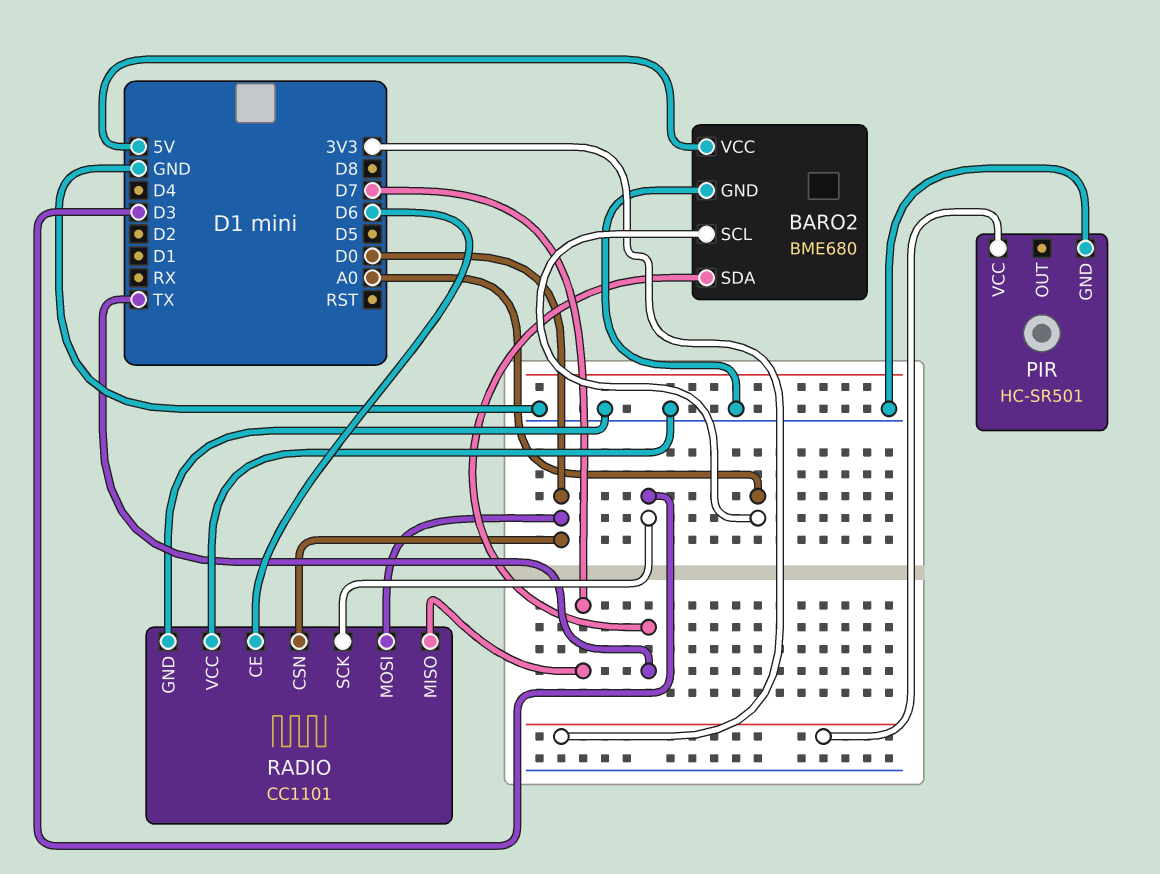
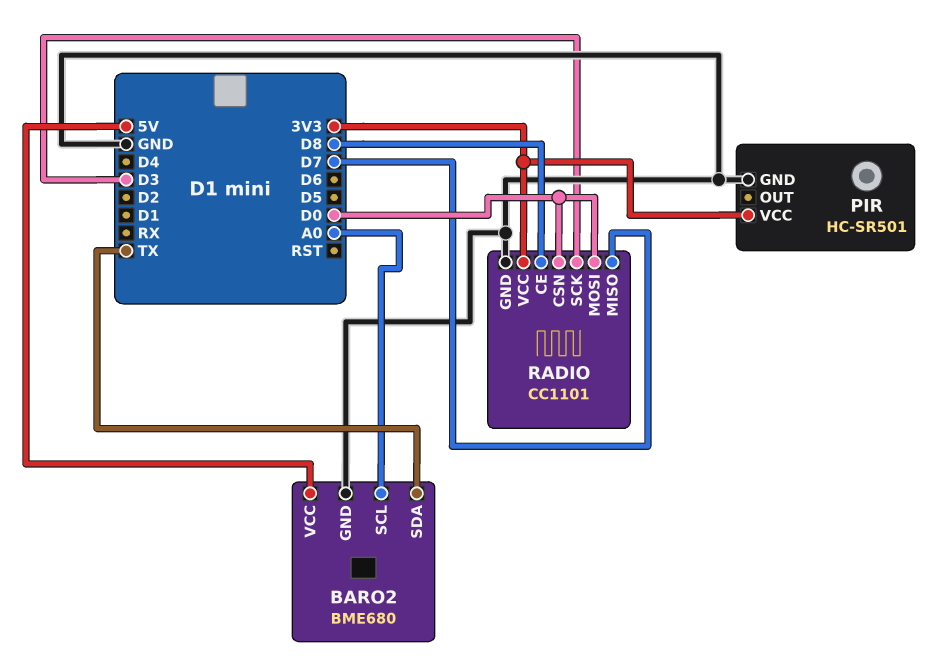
RADIO pin CE: D6 -> D8
RADIO pin VCC: GND -> 3V3

